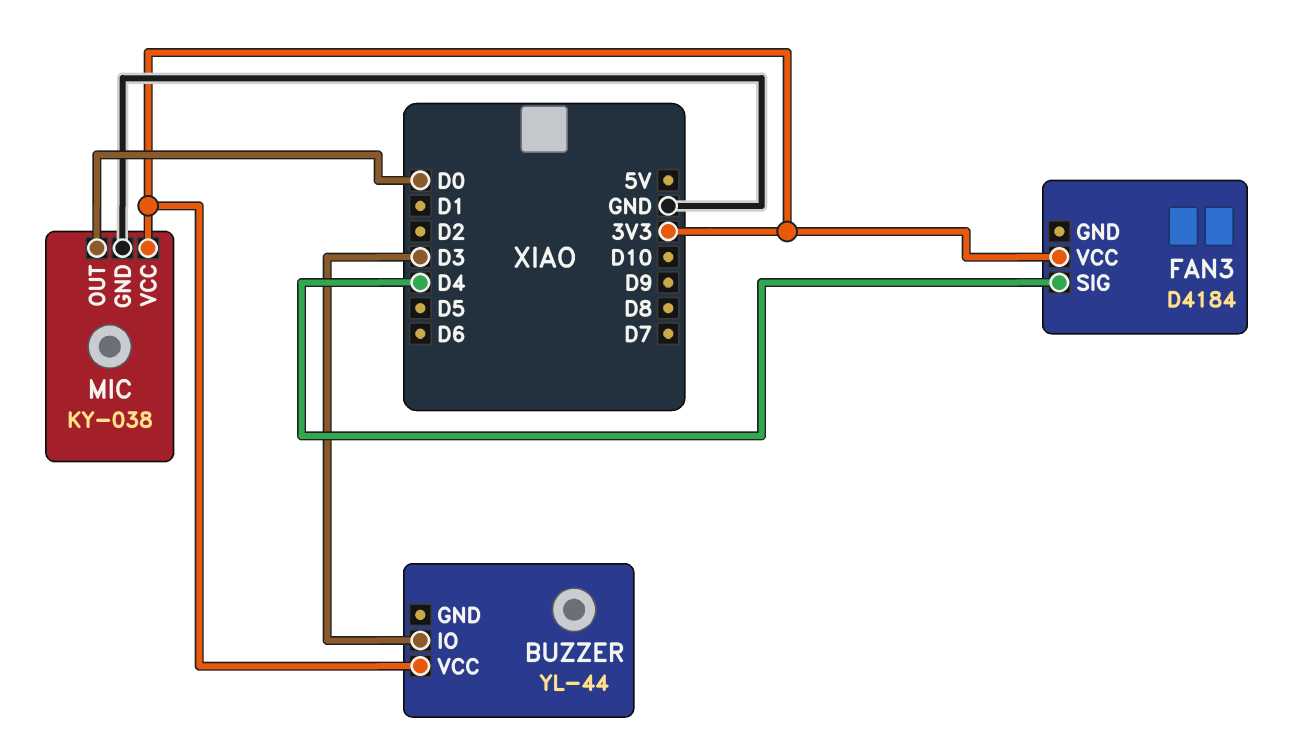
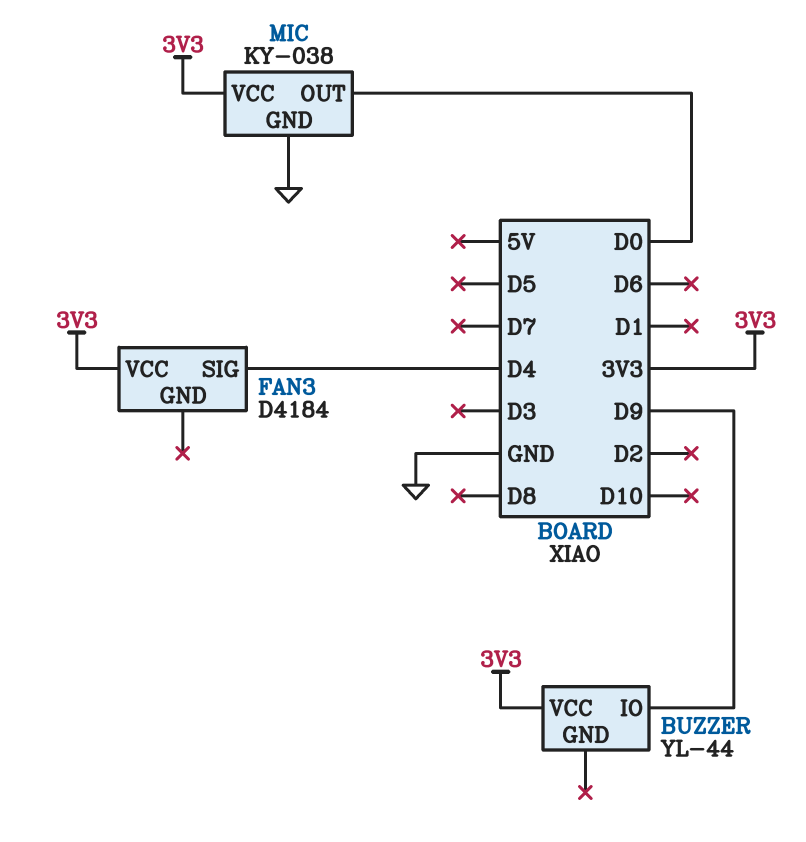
BUZZER pin IO: D3 -> D9

